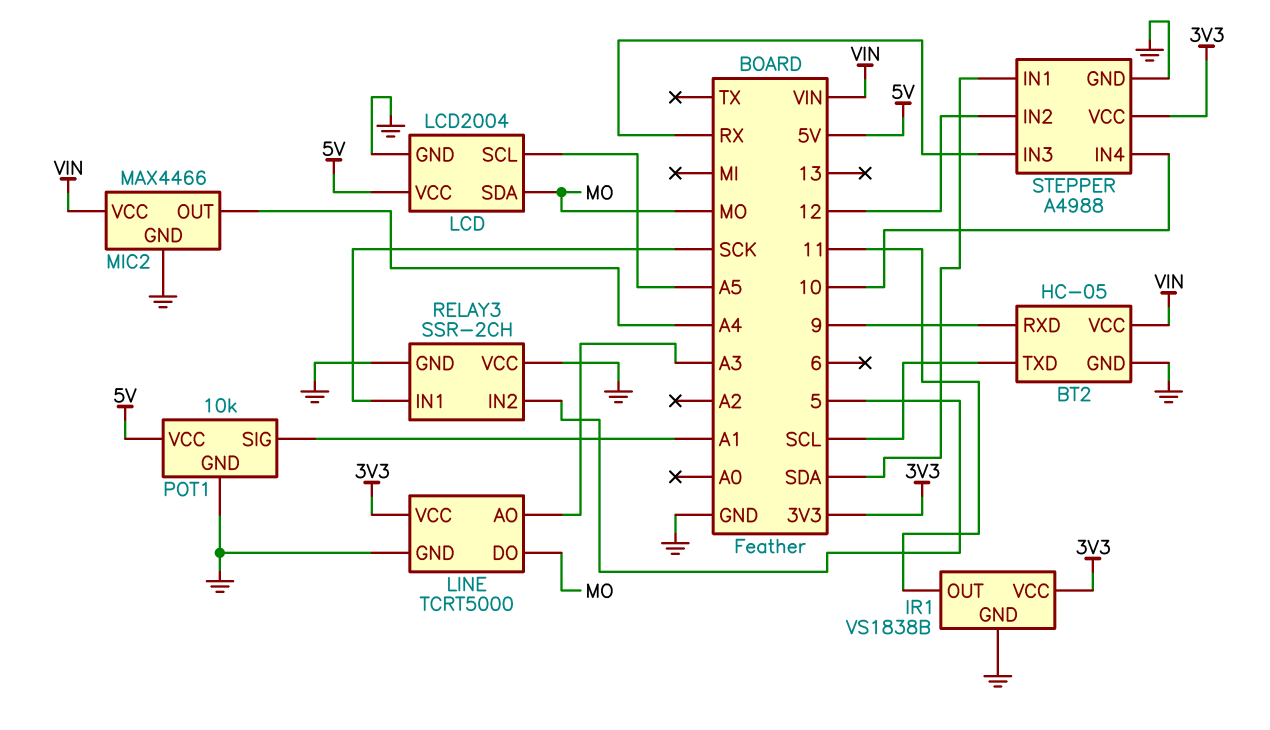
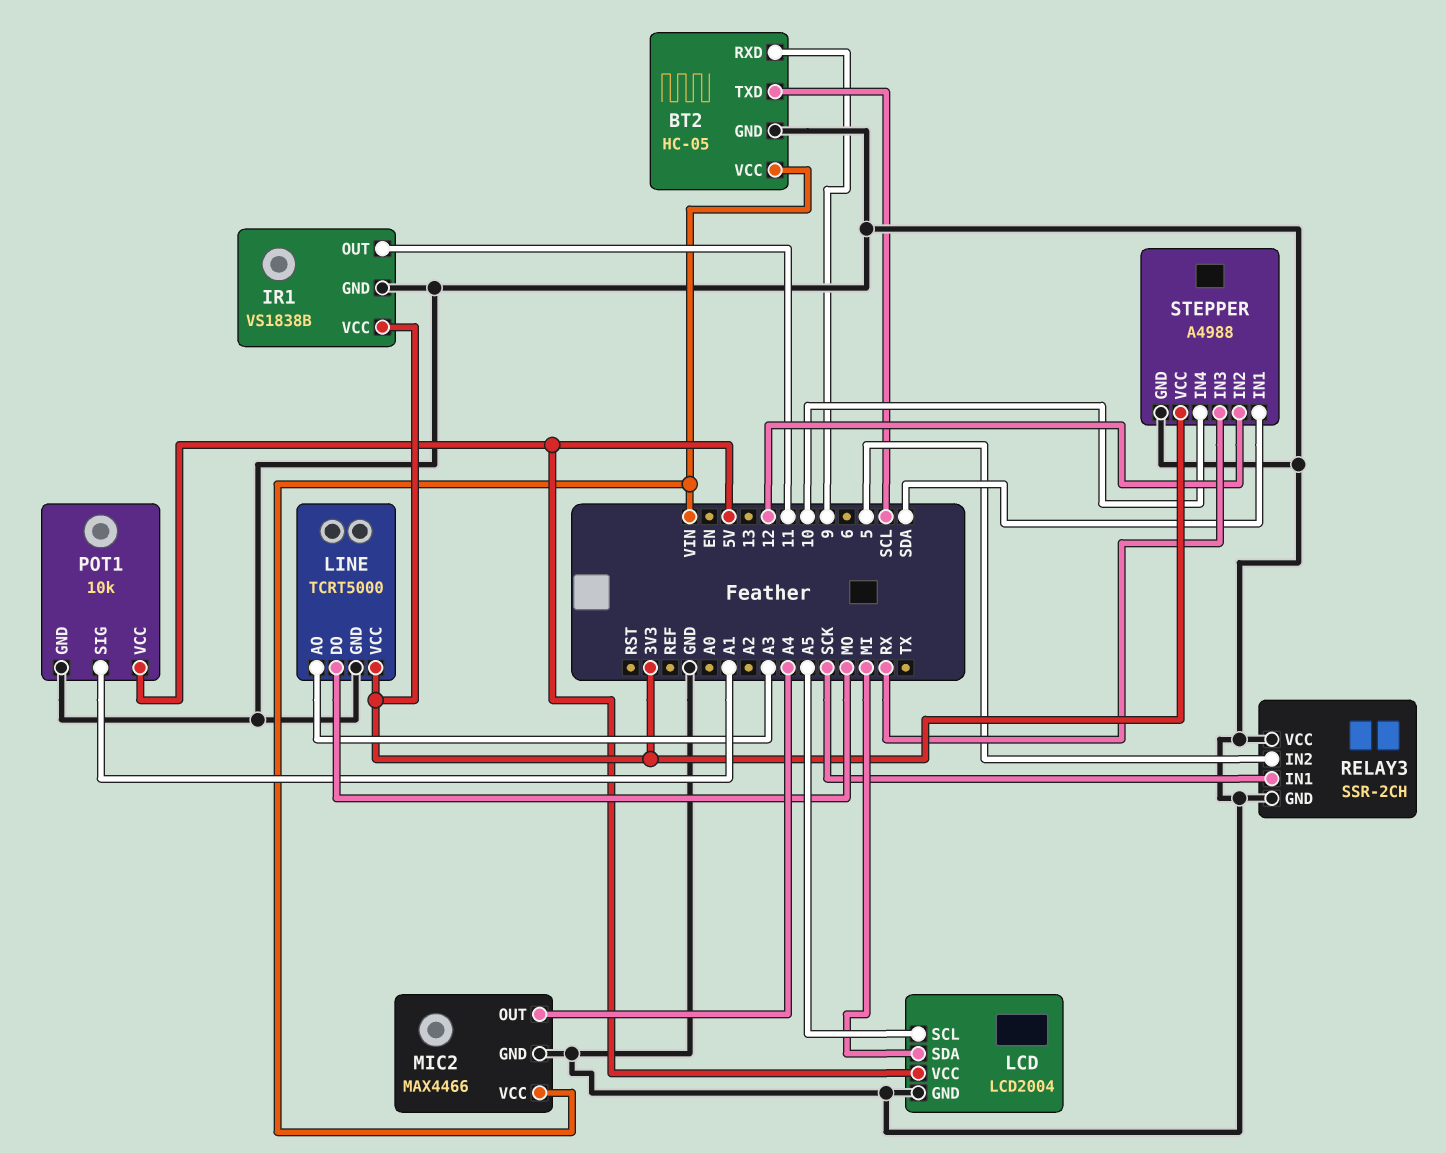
LCD pin SDA: MO -> MI

